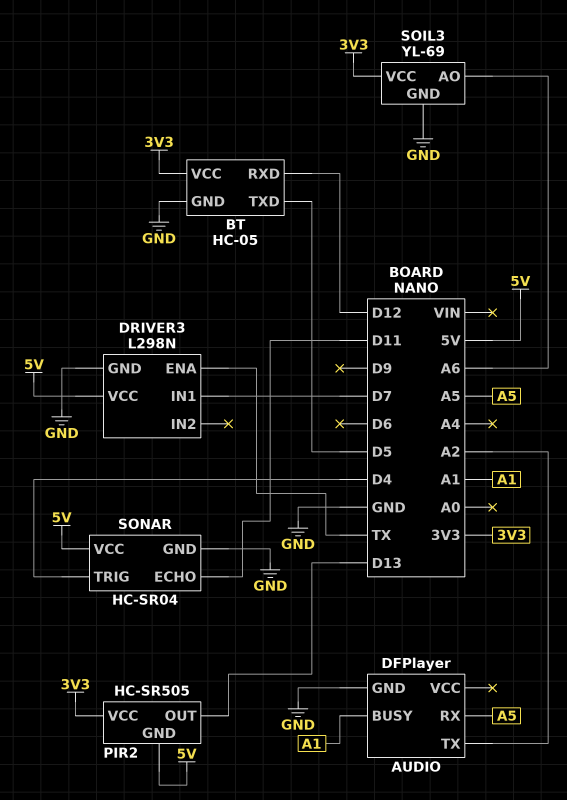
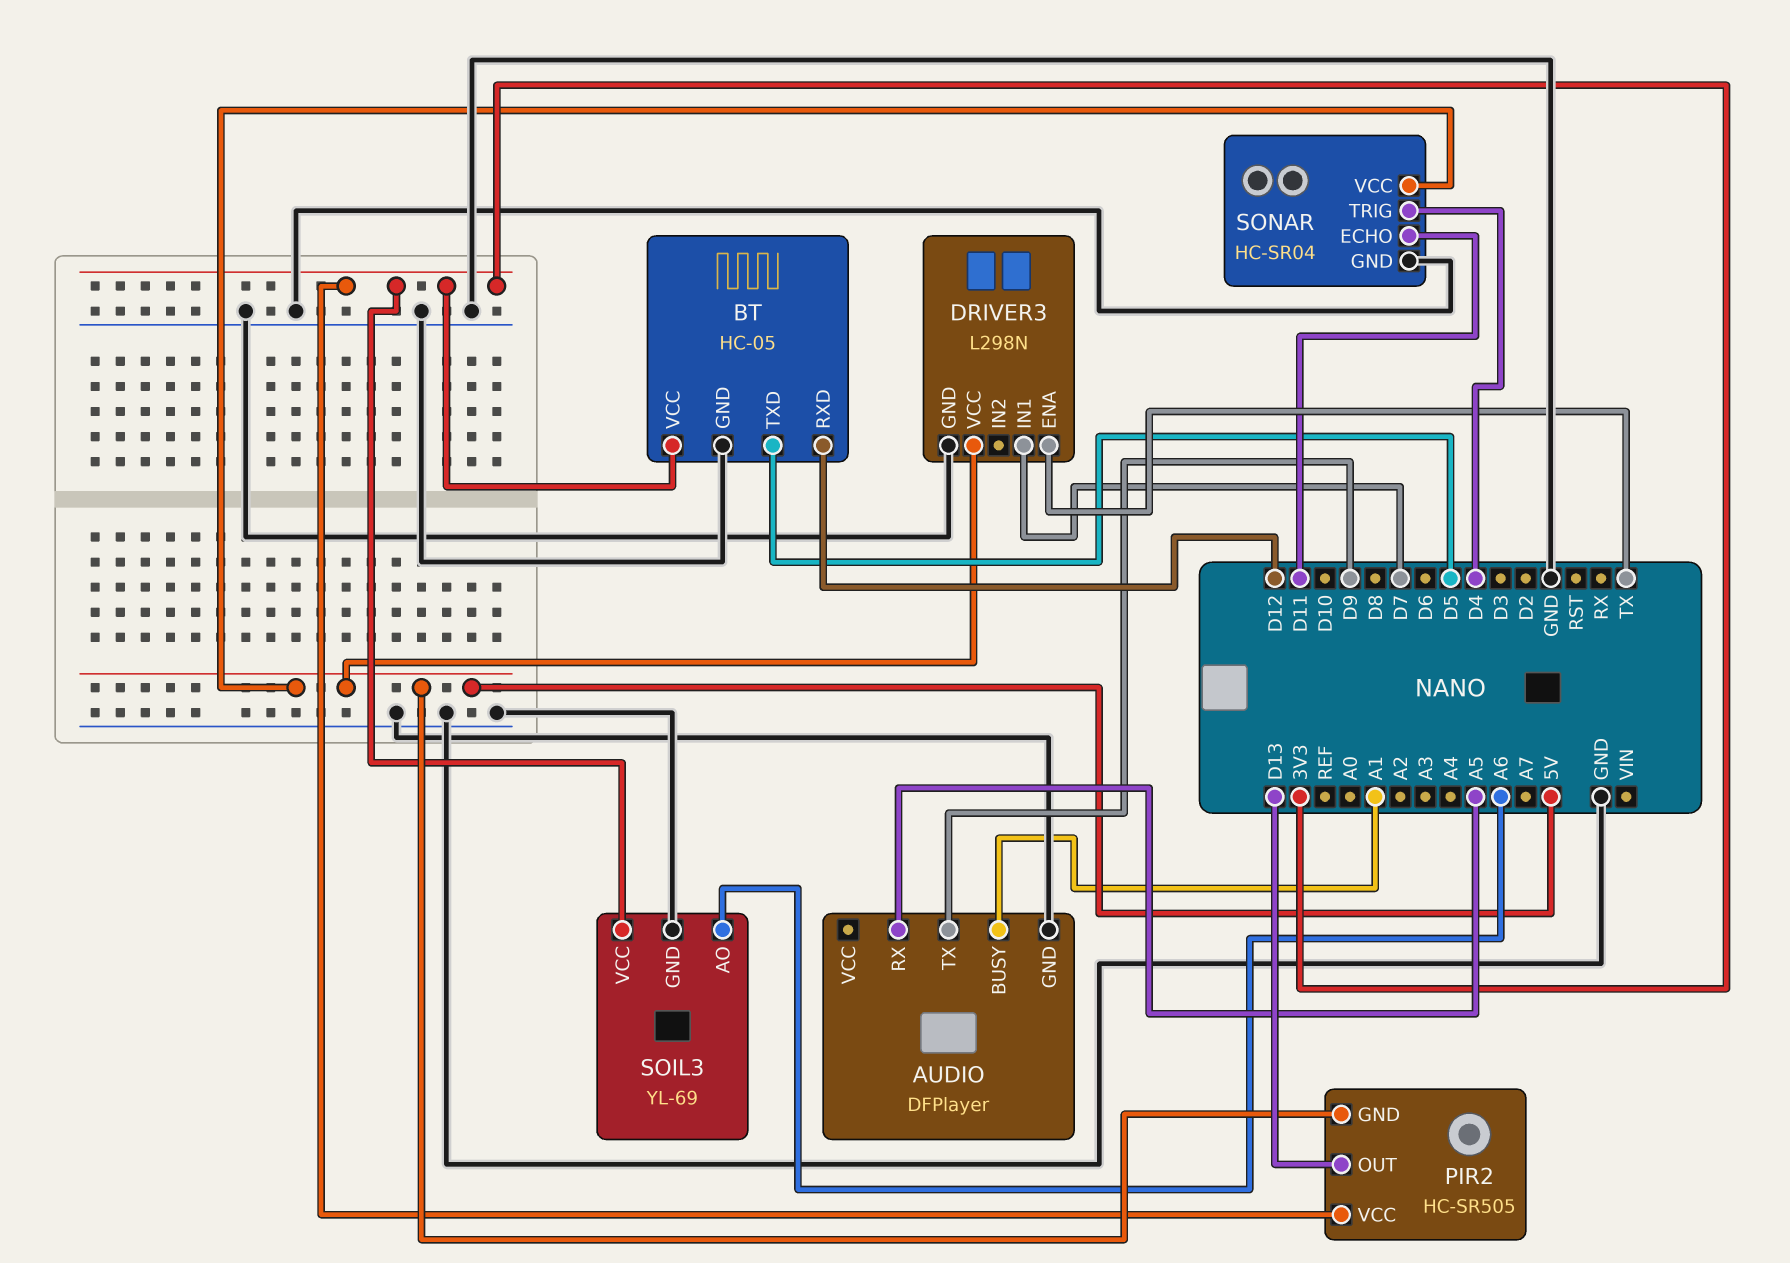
AUDIO pin TX: A2 -> D9

